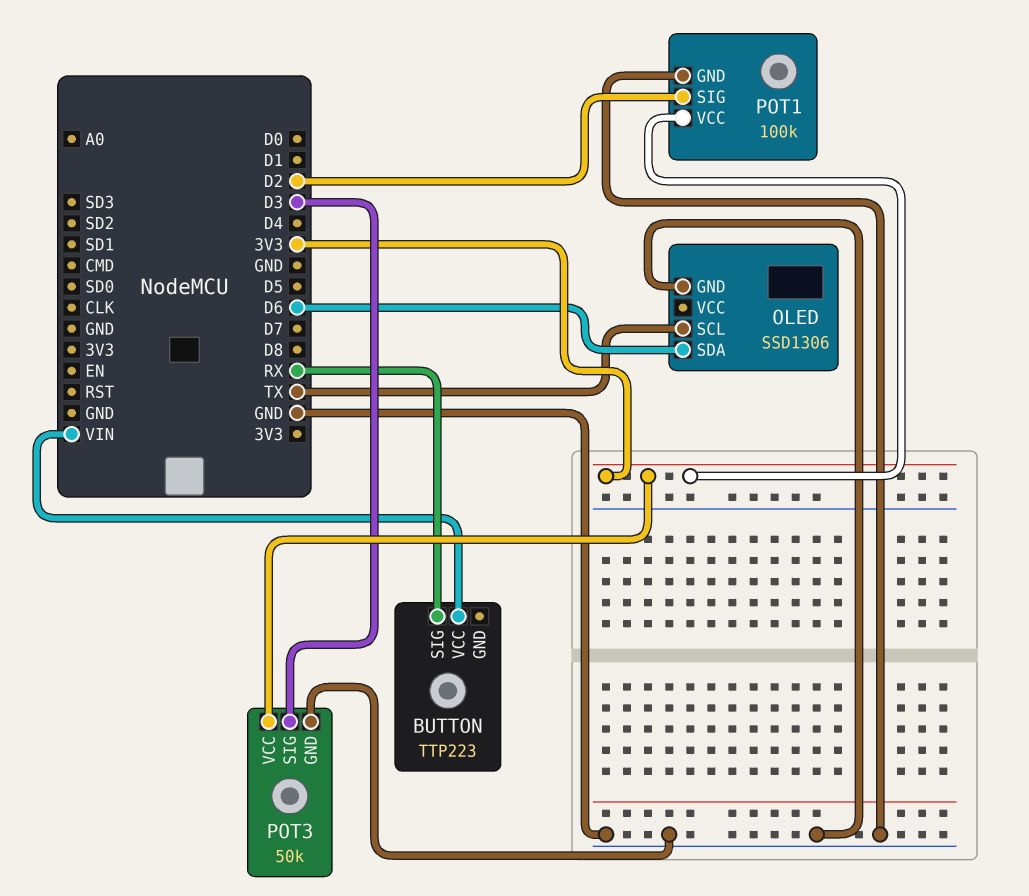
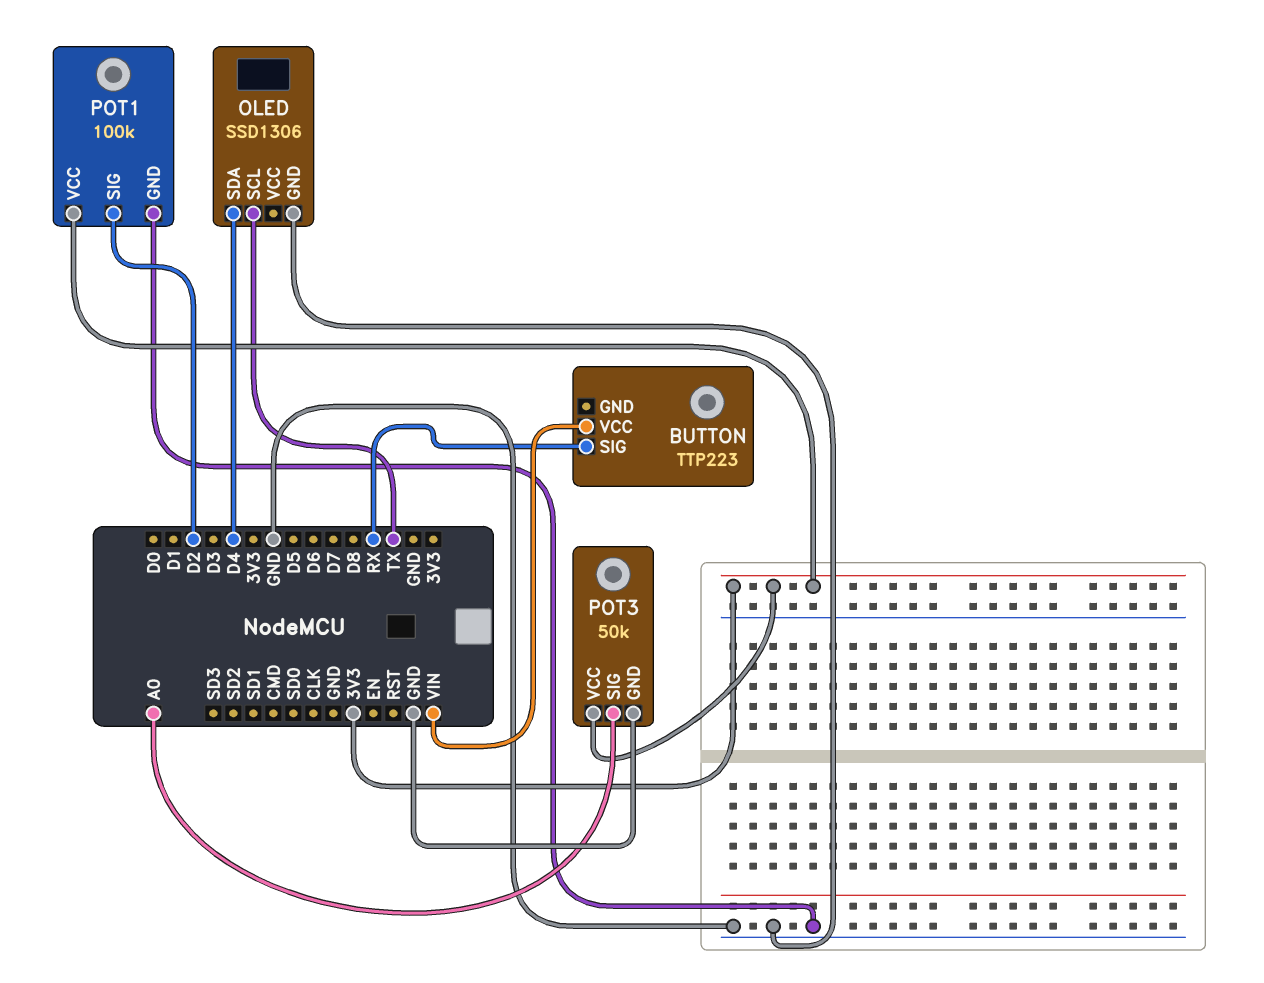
OLED pin SDA: D6 -> D4
POT3 pin SIG: D3 -> A0

